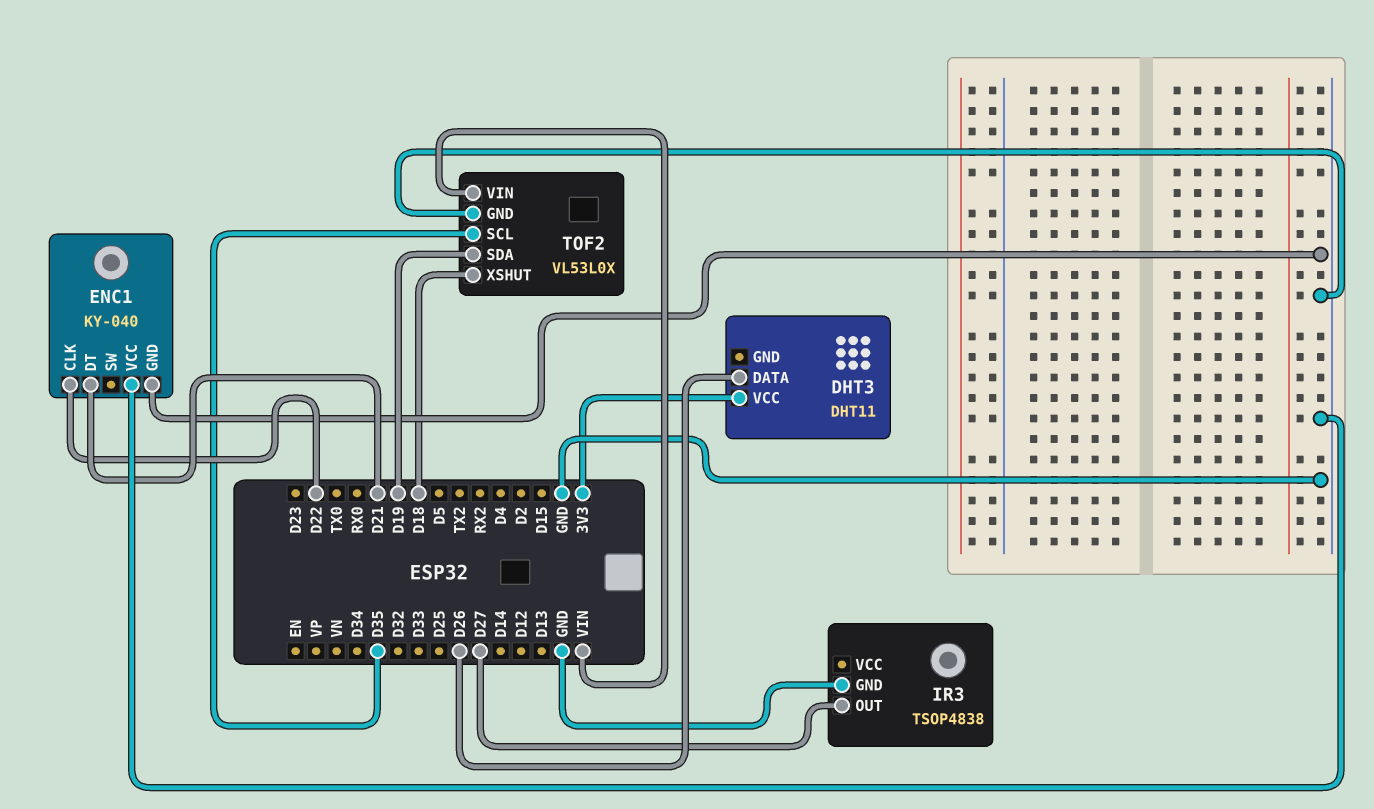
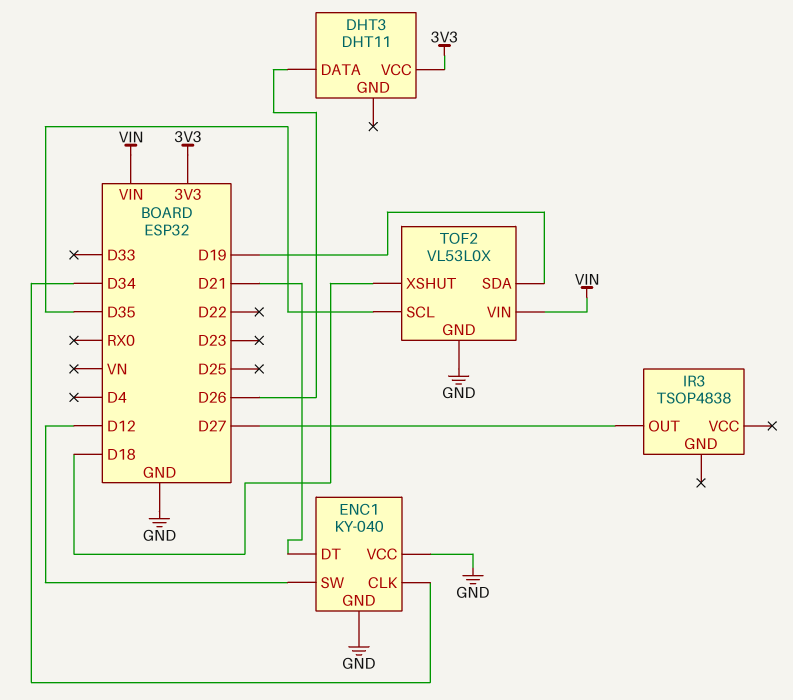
ENC1 pin CLK: D22 -> D34
ENC1 pin SW: none -> D12
IR3 pin GND: GND -> none

